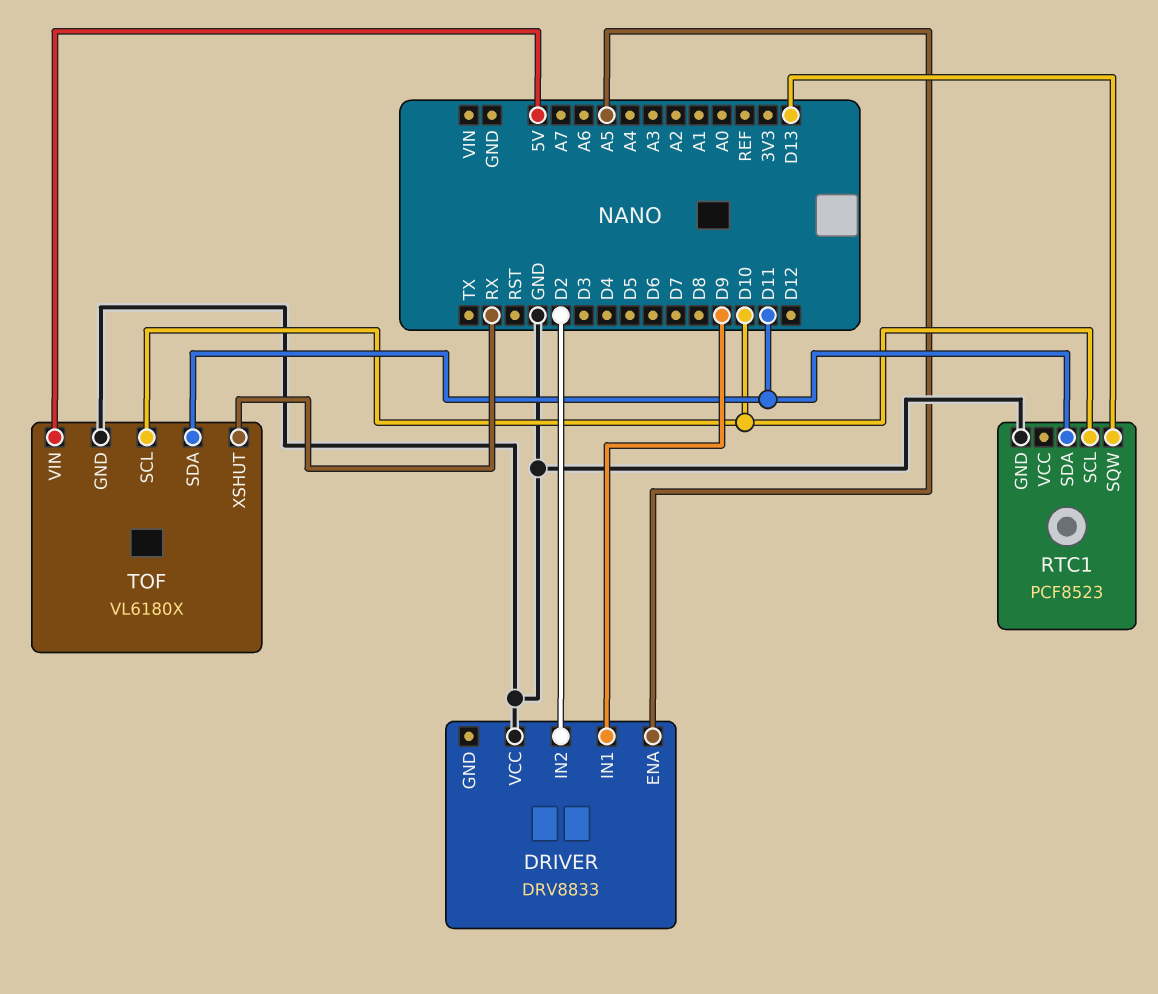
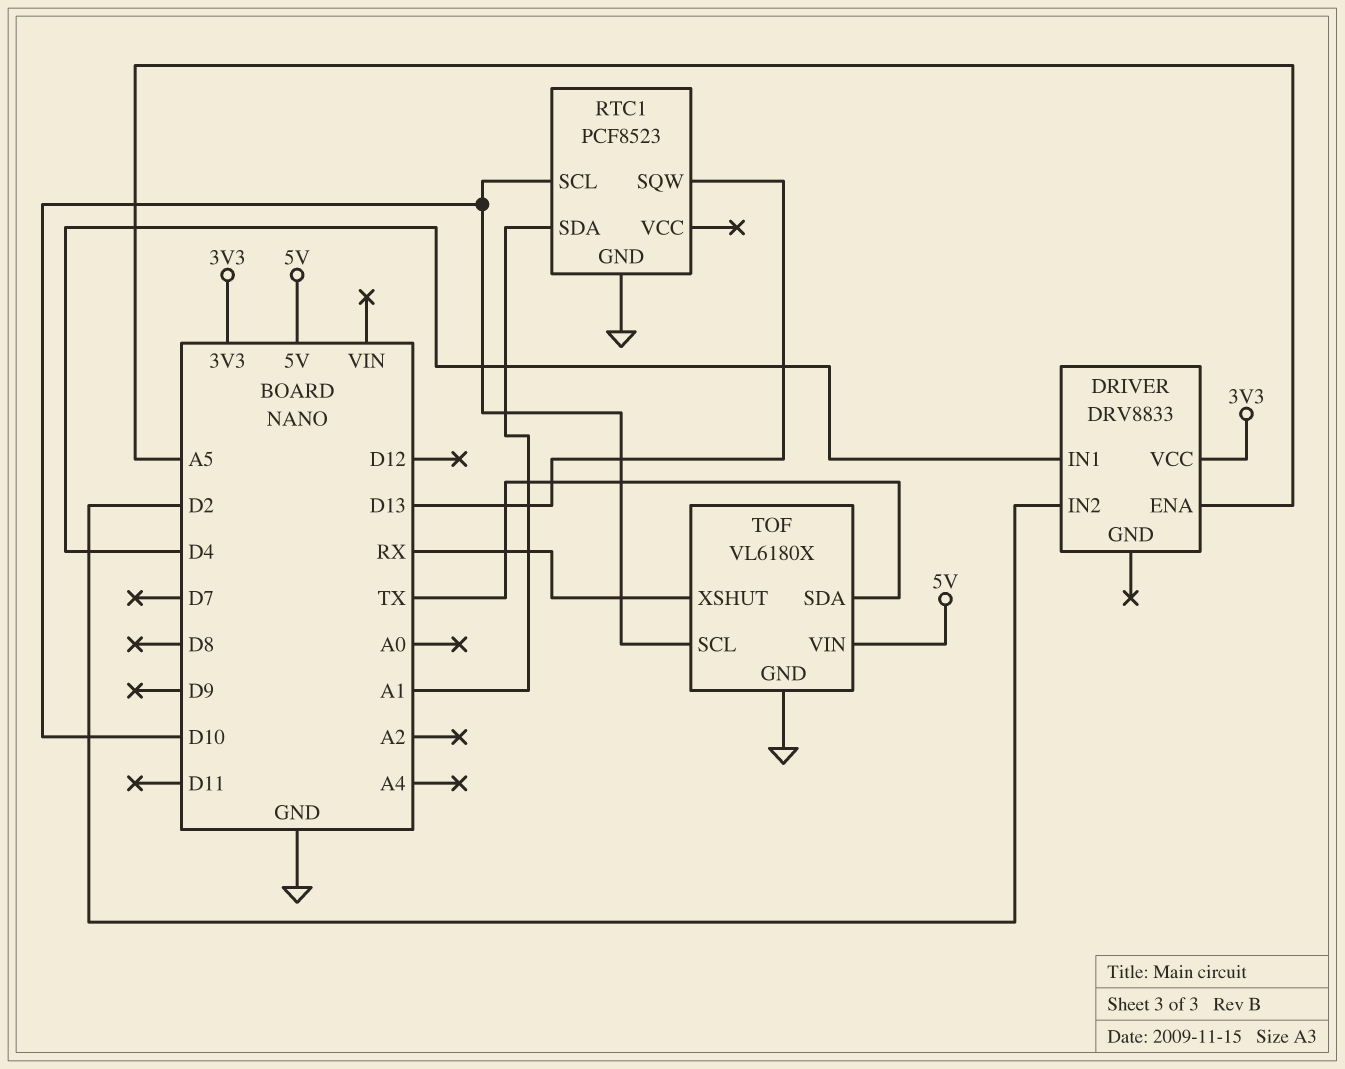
DRIVER pin IN1: D9 -> D4
DRIVER pin VCC: GND -> 3V3
RTC1 pin SDA: D11 -> A1
TOF pin SDA: D11 -> TX

